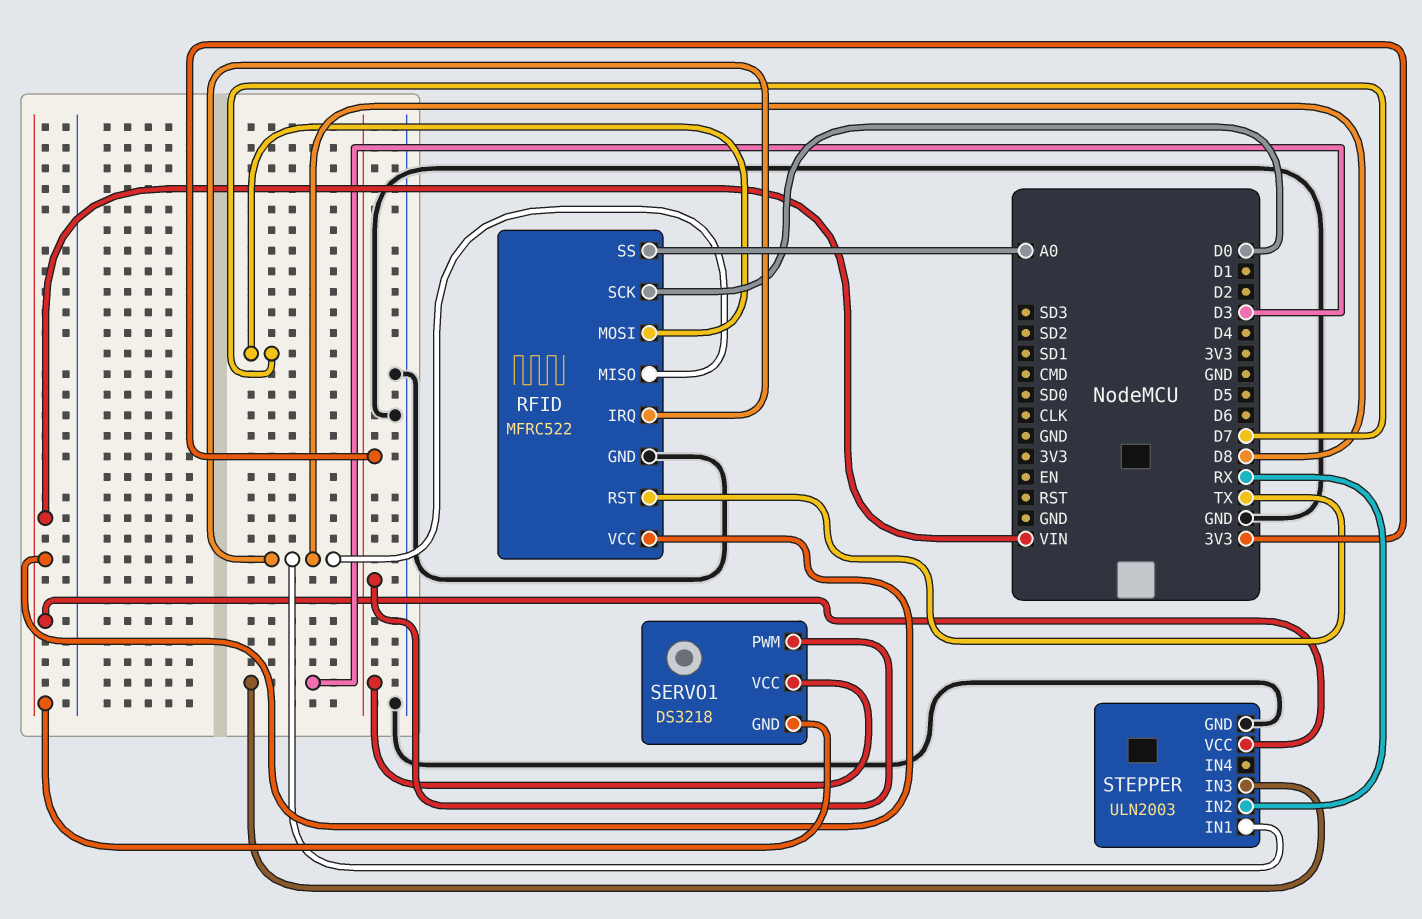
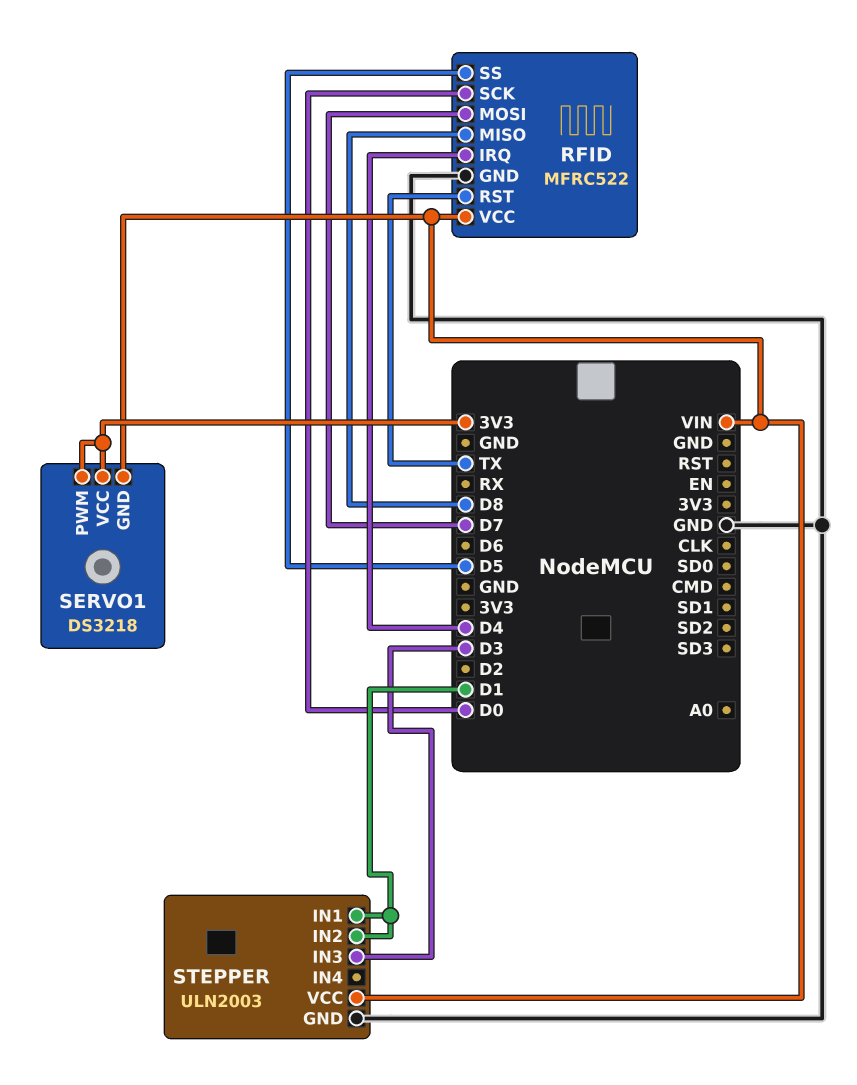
RFID pin IRQ: D8 -> D4
RFID pin SS: A0 -> D5
STEPPER pin IN1: D8 -> D1
STEPPER pin IN2: RX -> D1

